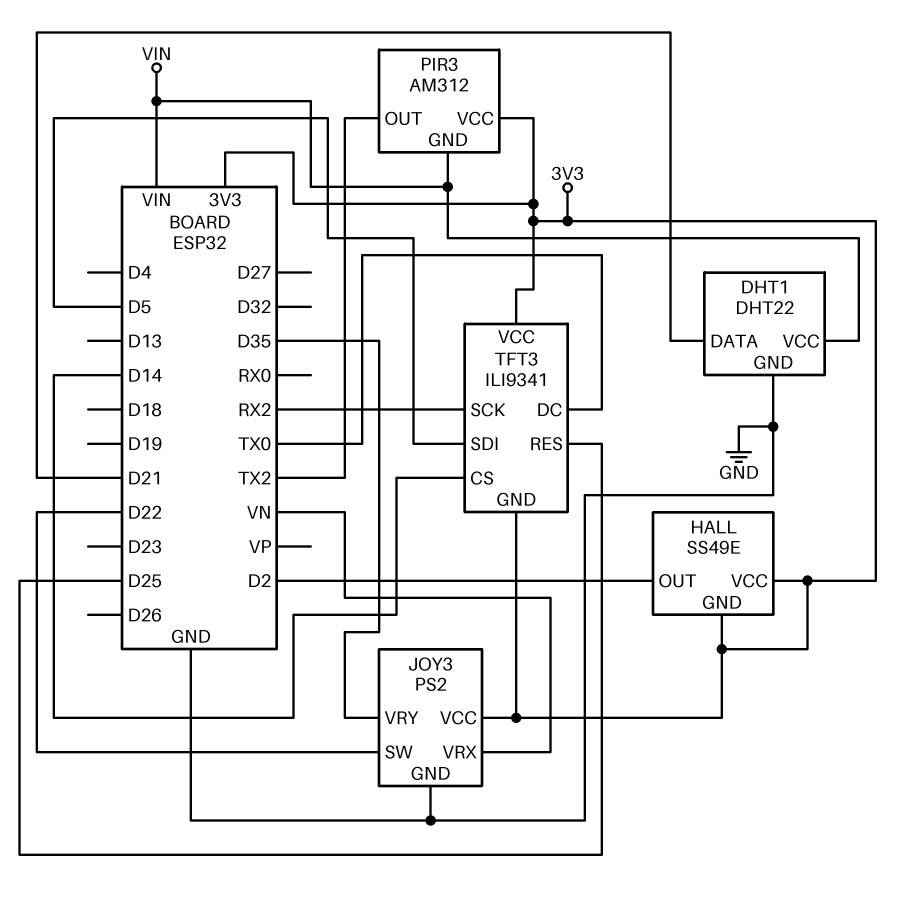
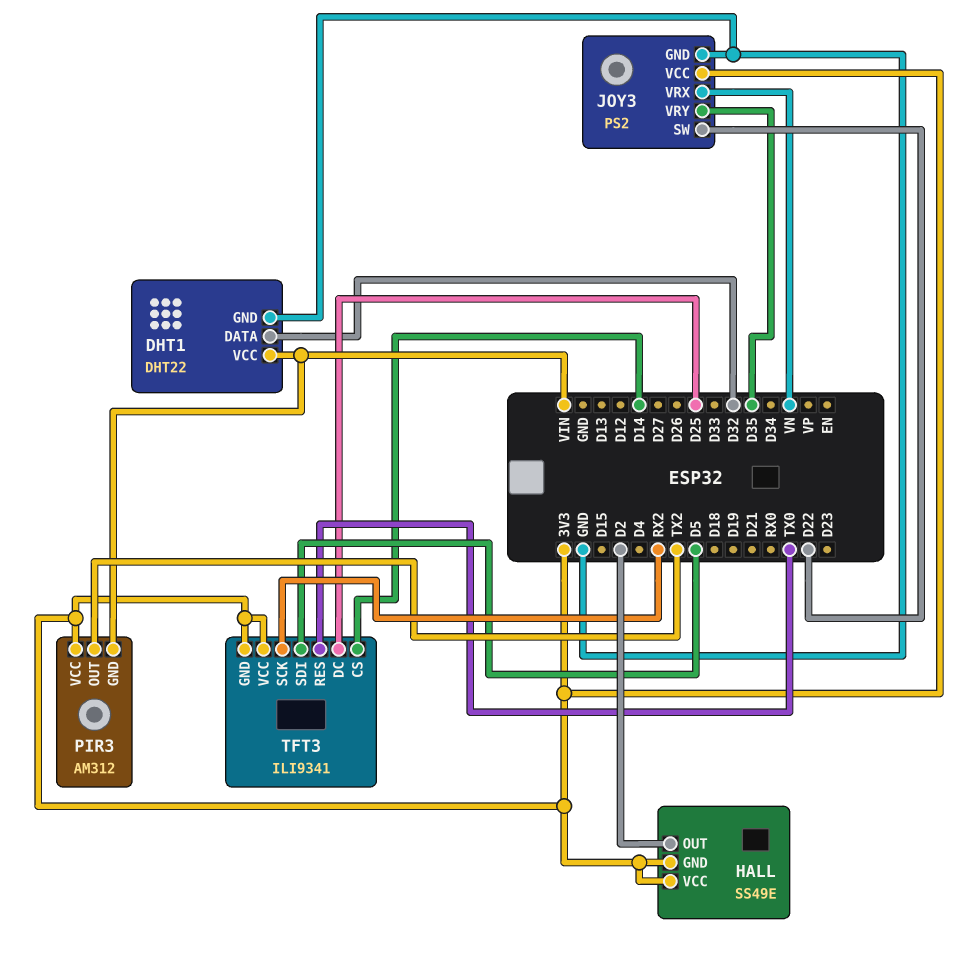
DHT1 pin DATA: D21 -> D32
TFT3 pin DC: TX0 -> D25
TFT3 pin RES: D25 -> TX0

